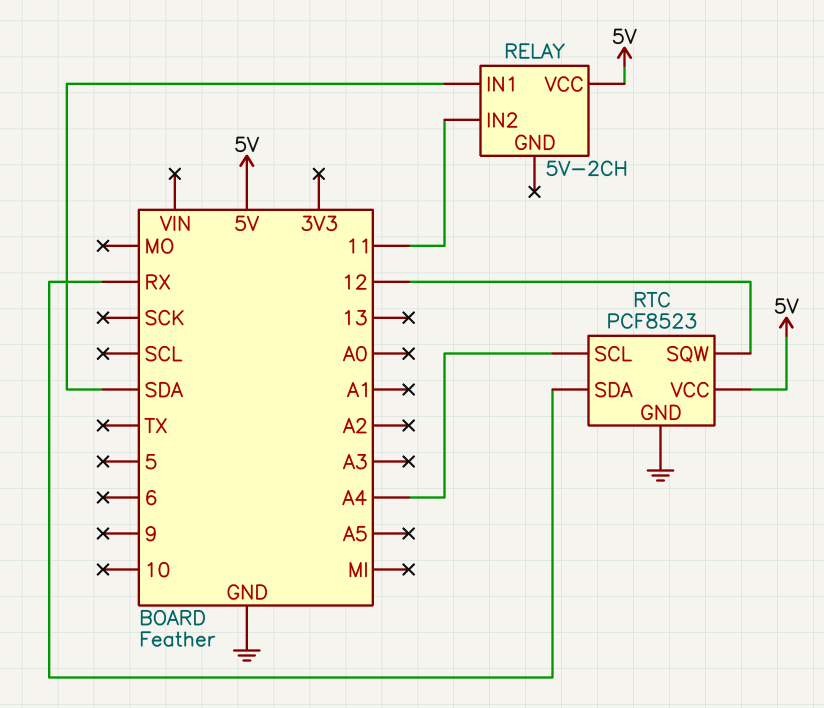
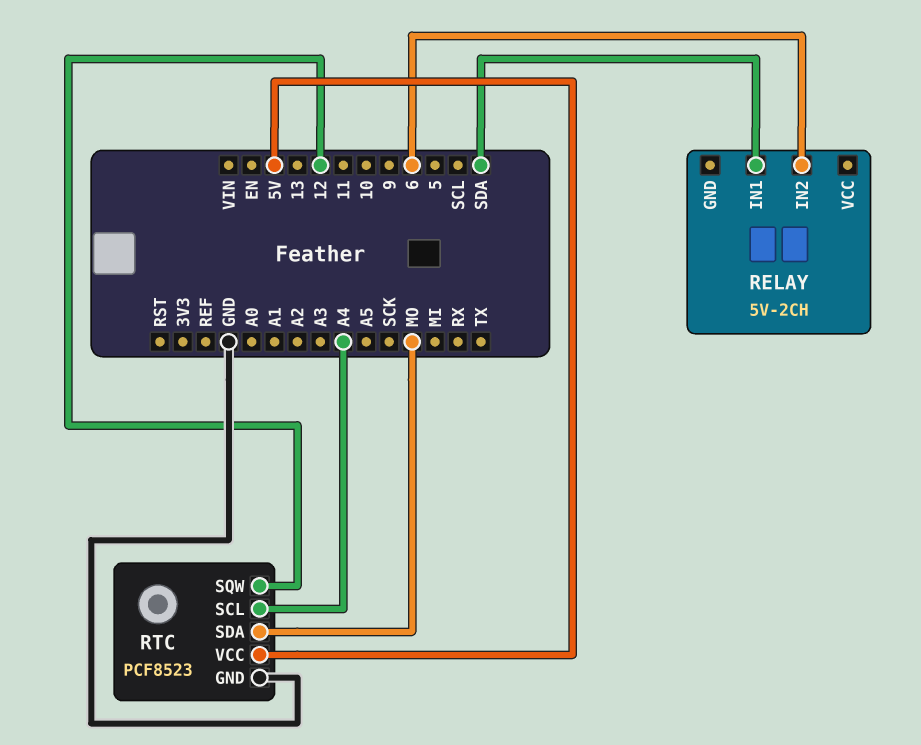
RELAY pin IN2: 11 -> 6
RELAY pin VCC: 5V -> none
RTC pin SDA: RX -> MO

